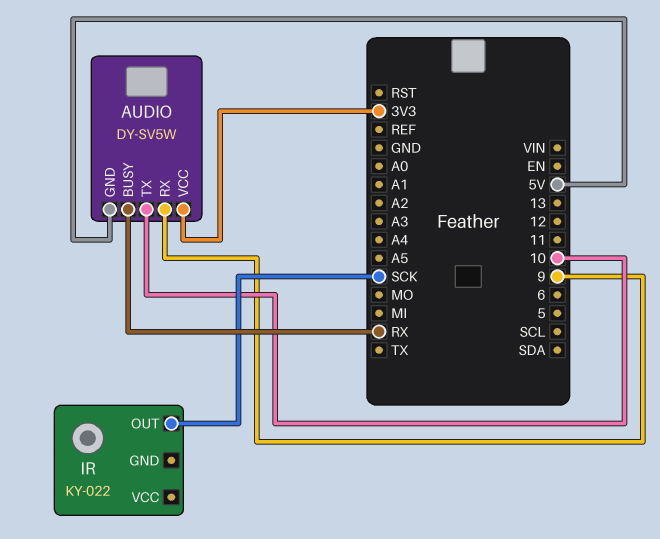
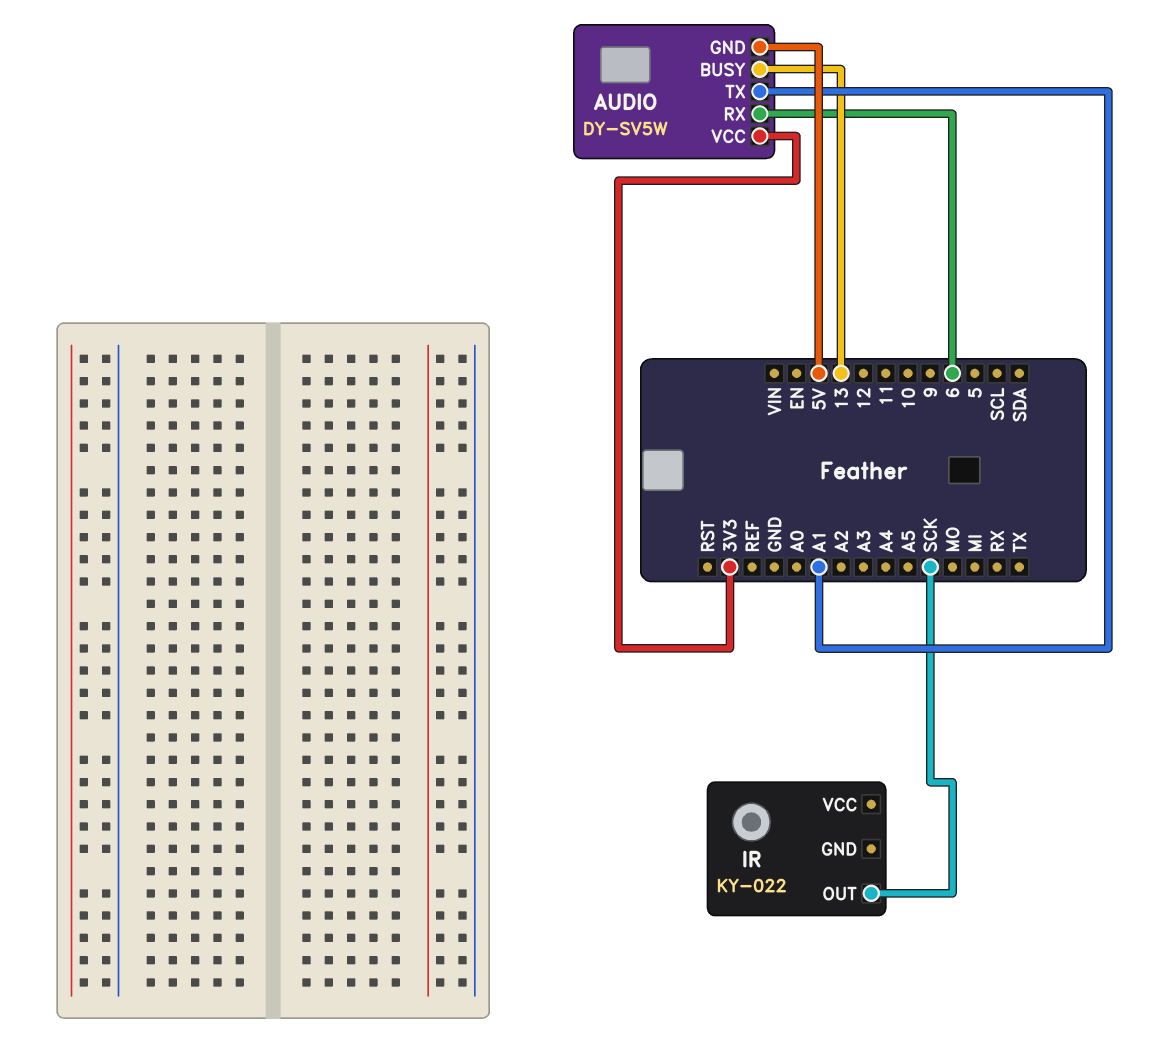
AUDIO pin BUSY: RX -> 13
AUDIO pin RX: 9 -> 6
AUDIO pin TX: 10 -> A1

